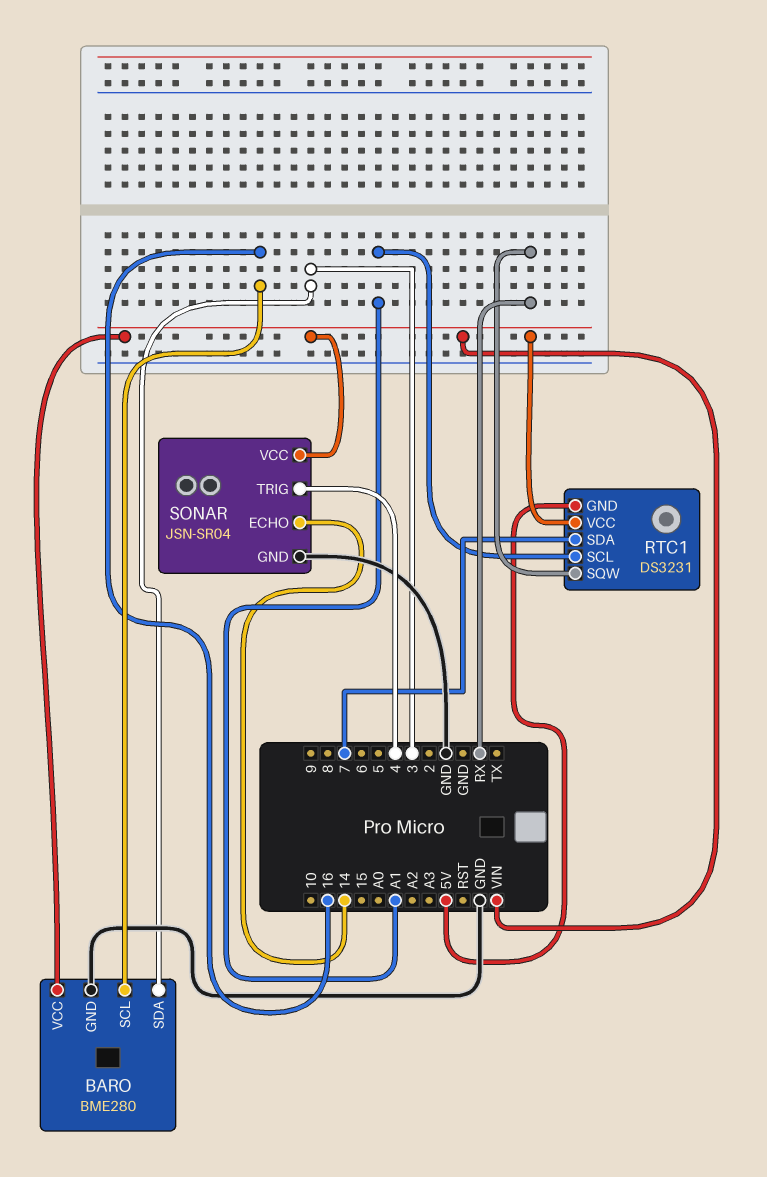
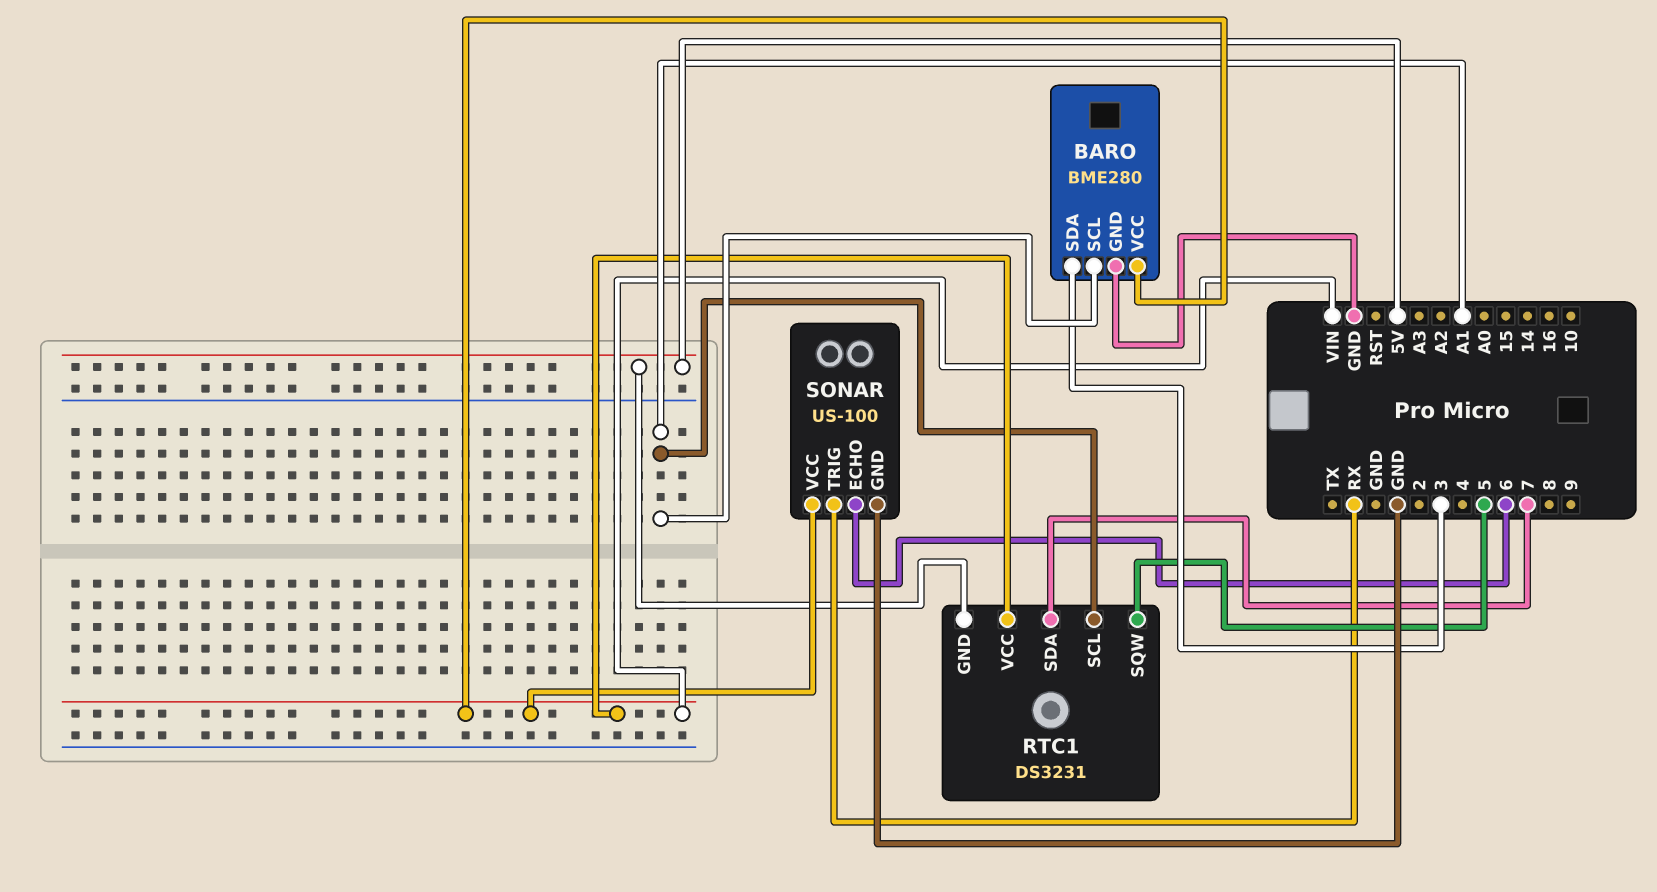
BARO pin SCL: 16 -> A1
RTC1 pin SQW: RX -> 5
SONAR: JSN-SR04 -> US-100
SONAR pin ECHO: 14 -> 6
SONAR pin TRIG: 4 -> RX

